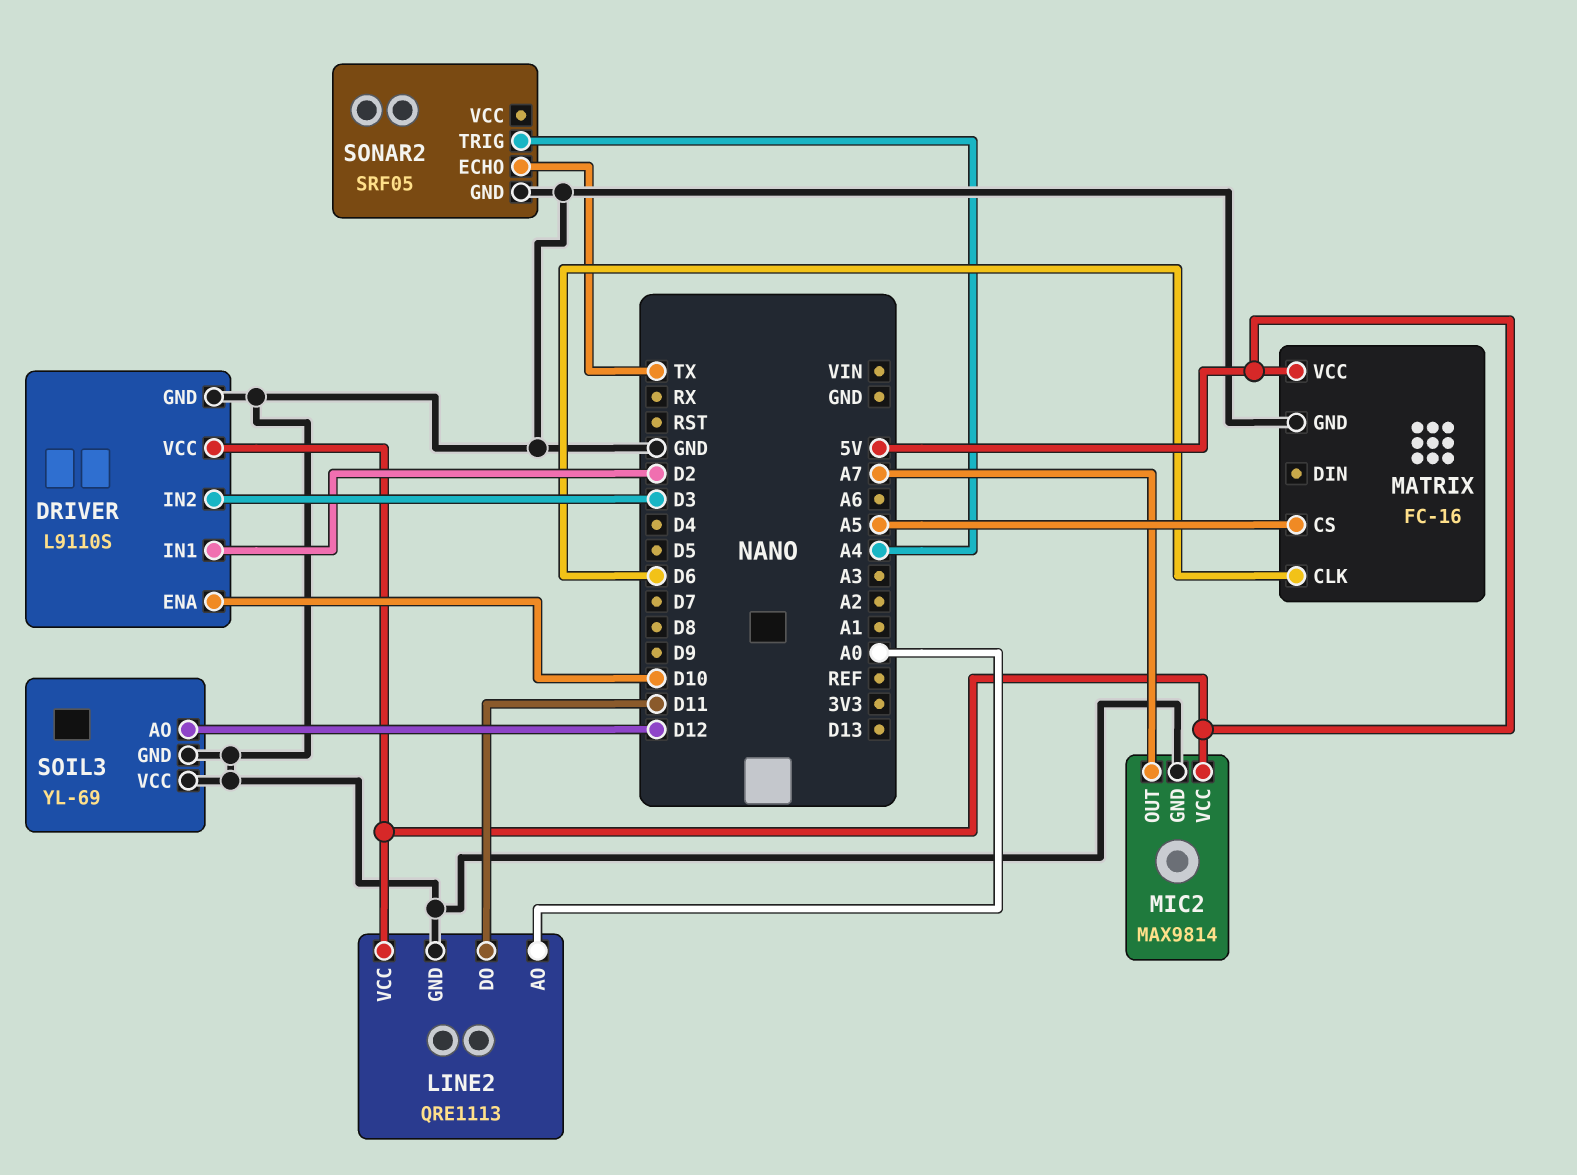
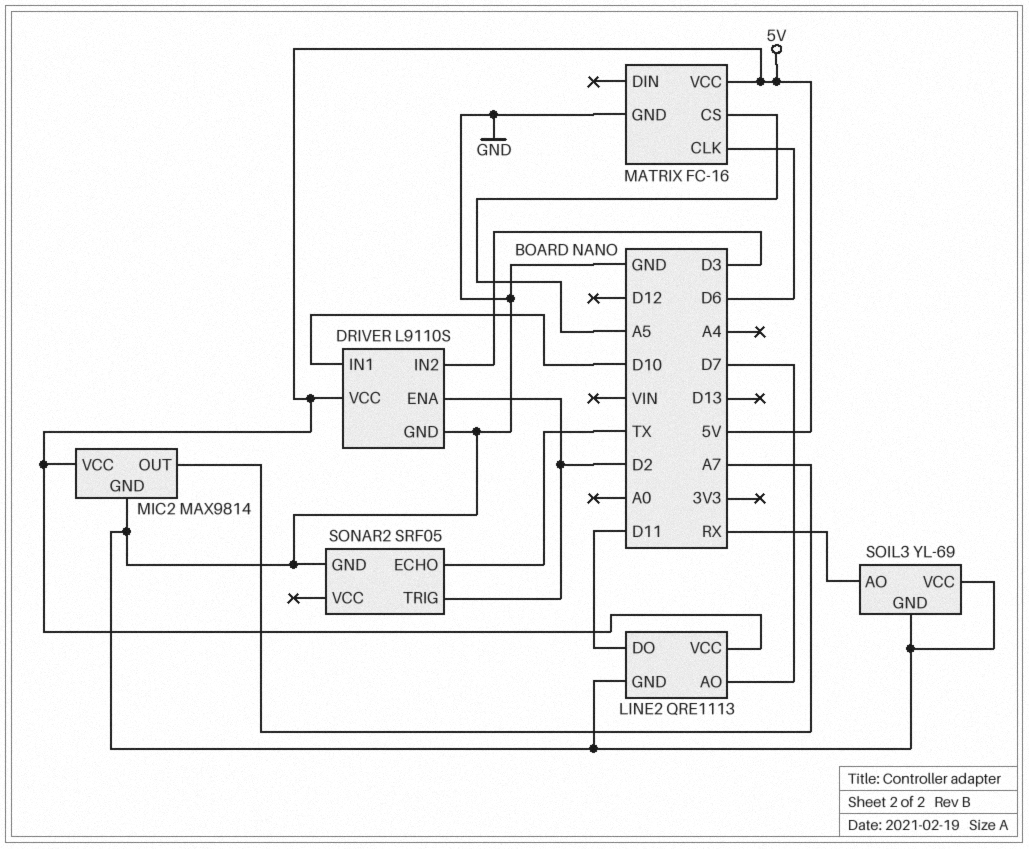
DRIVER pin ENA: D10 -> D2
DRIVER pin IN1: D2 -> D10
LINE2 pin AO: A0 -> D7
SOIL3 pin AO: D12 -> RX
SONAR2 pin TRIG: A4 -> D2

